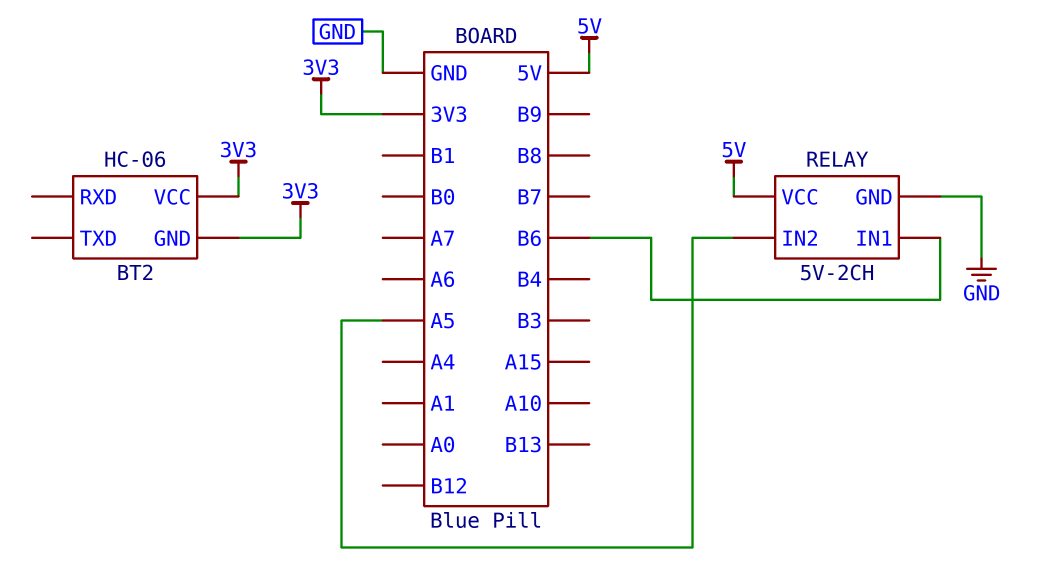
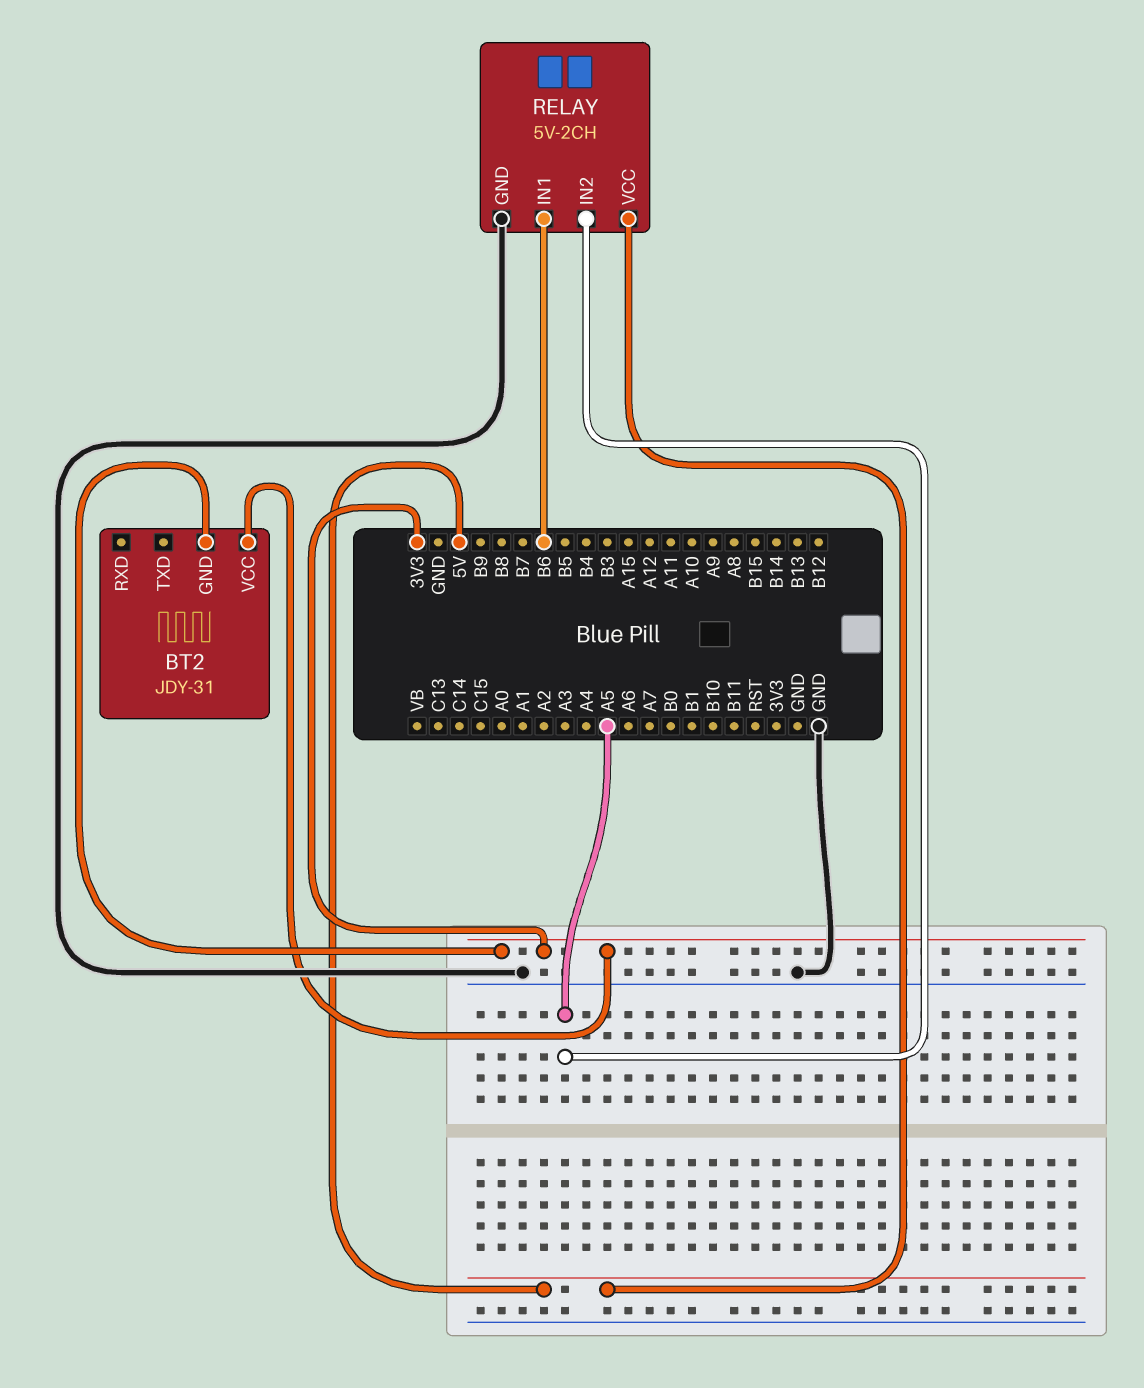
BT2: HC-06 -> JDY-31

